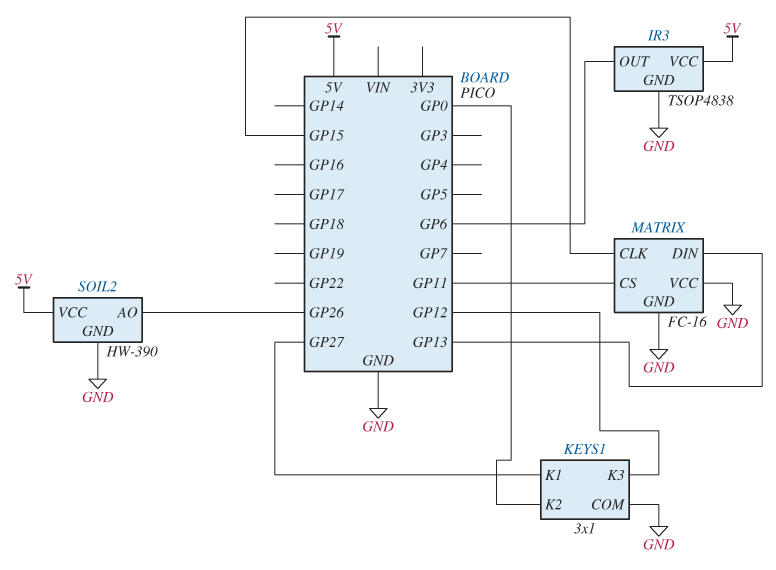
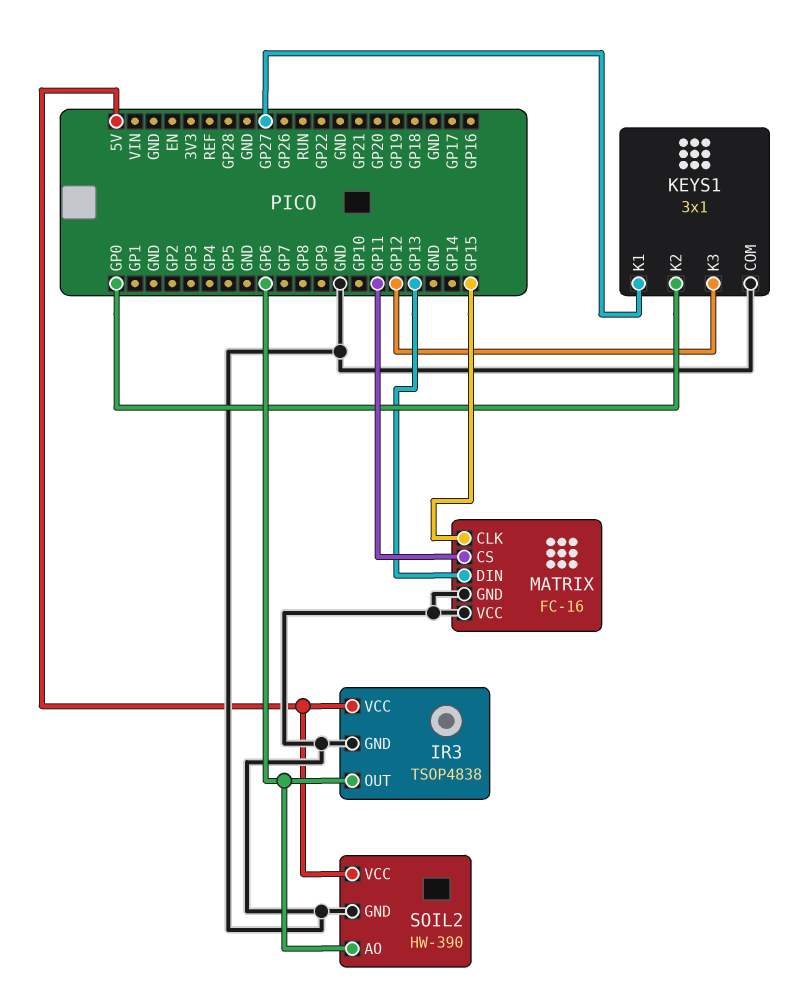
SOIL2 pin AO: GP26 -> GP6

